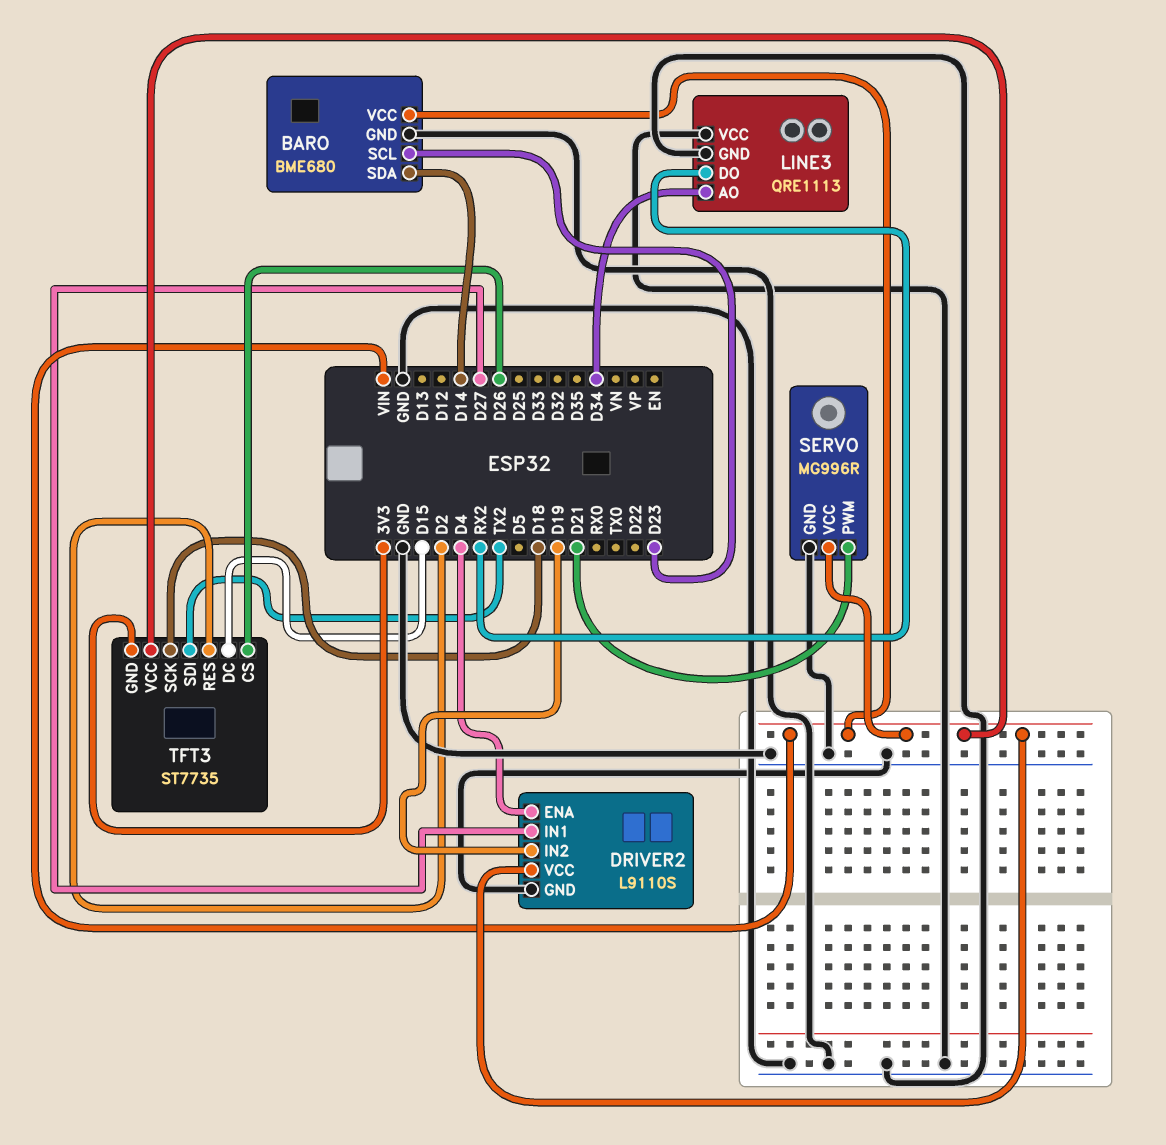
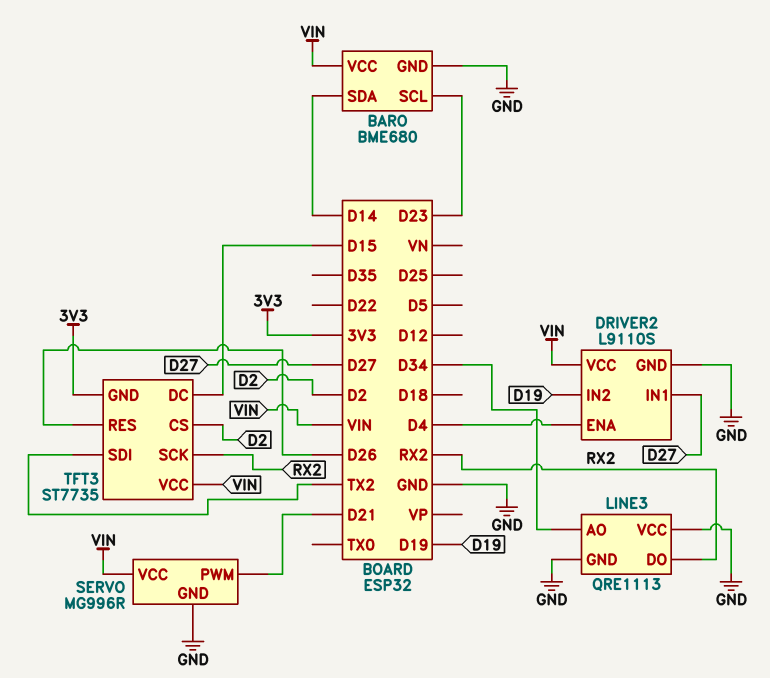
TFT3 pin CS: D26 -> D2
TFT3 pin RES: D2 -> D26
TFT3 pin SCK: D18 -> RX2

